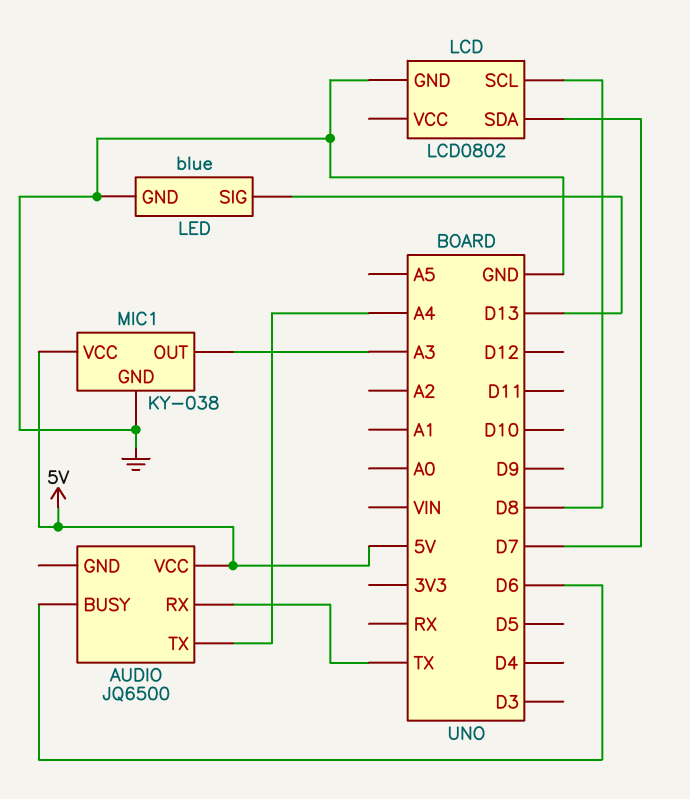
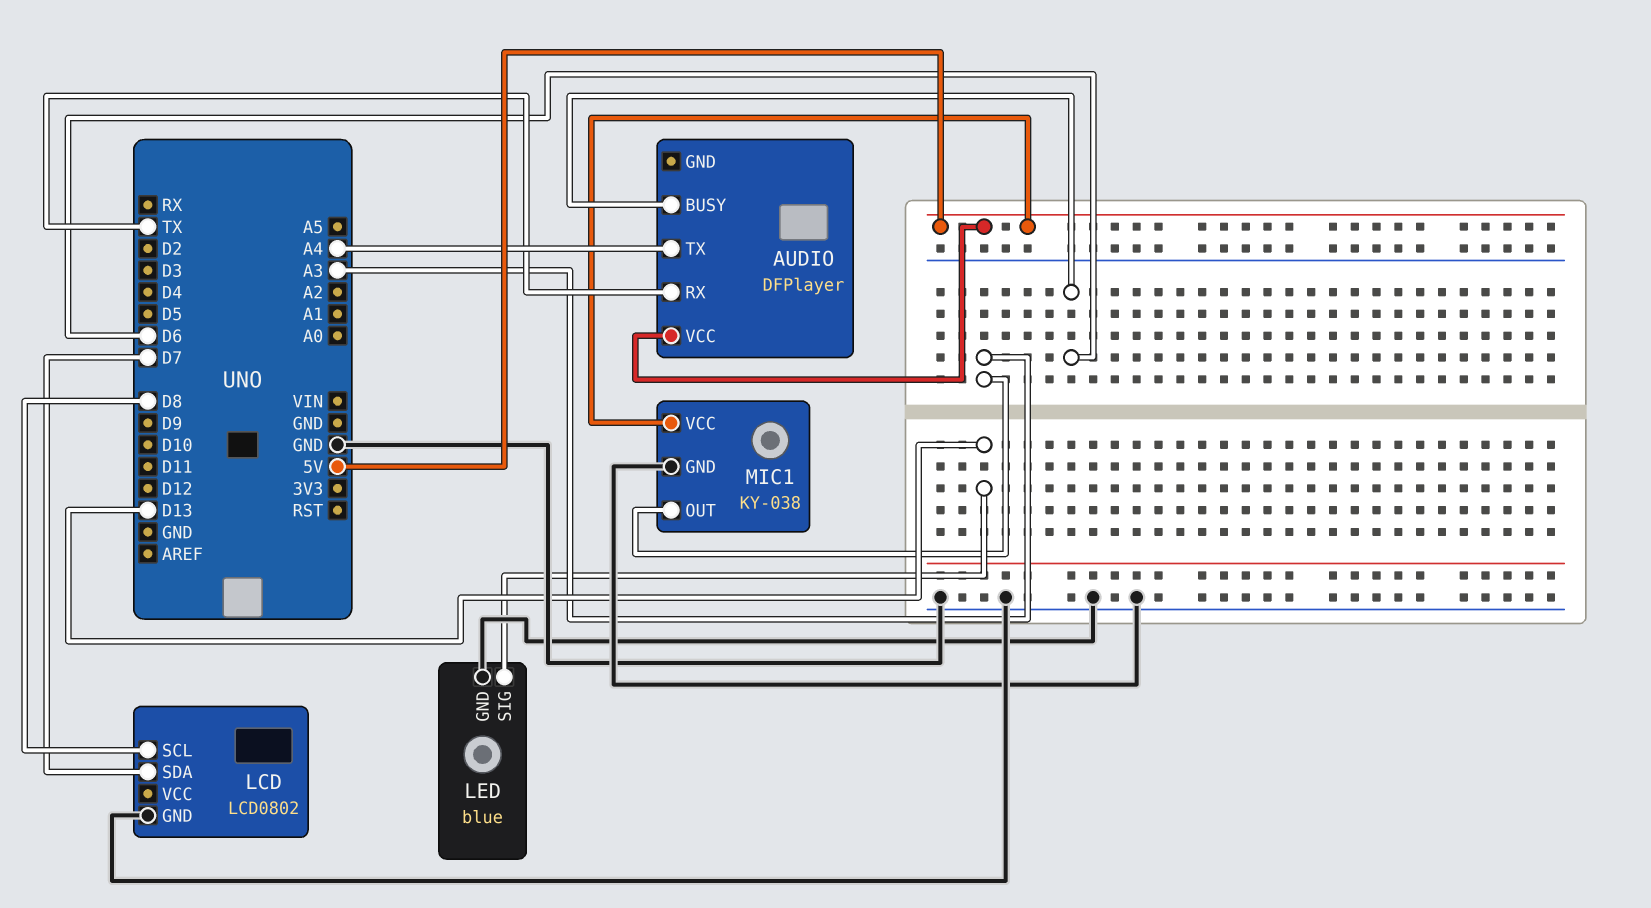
AUDIO: JQ6500 -> DFPlayer

